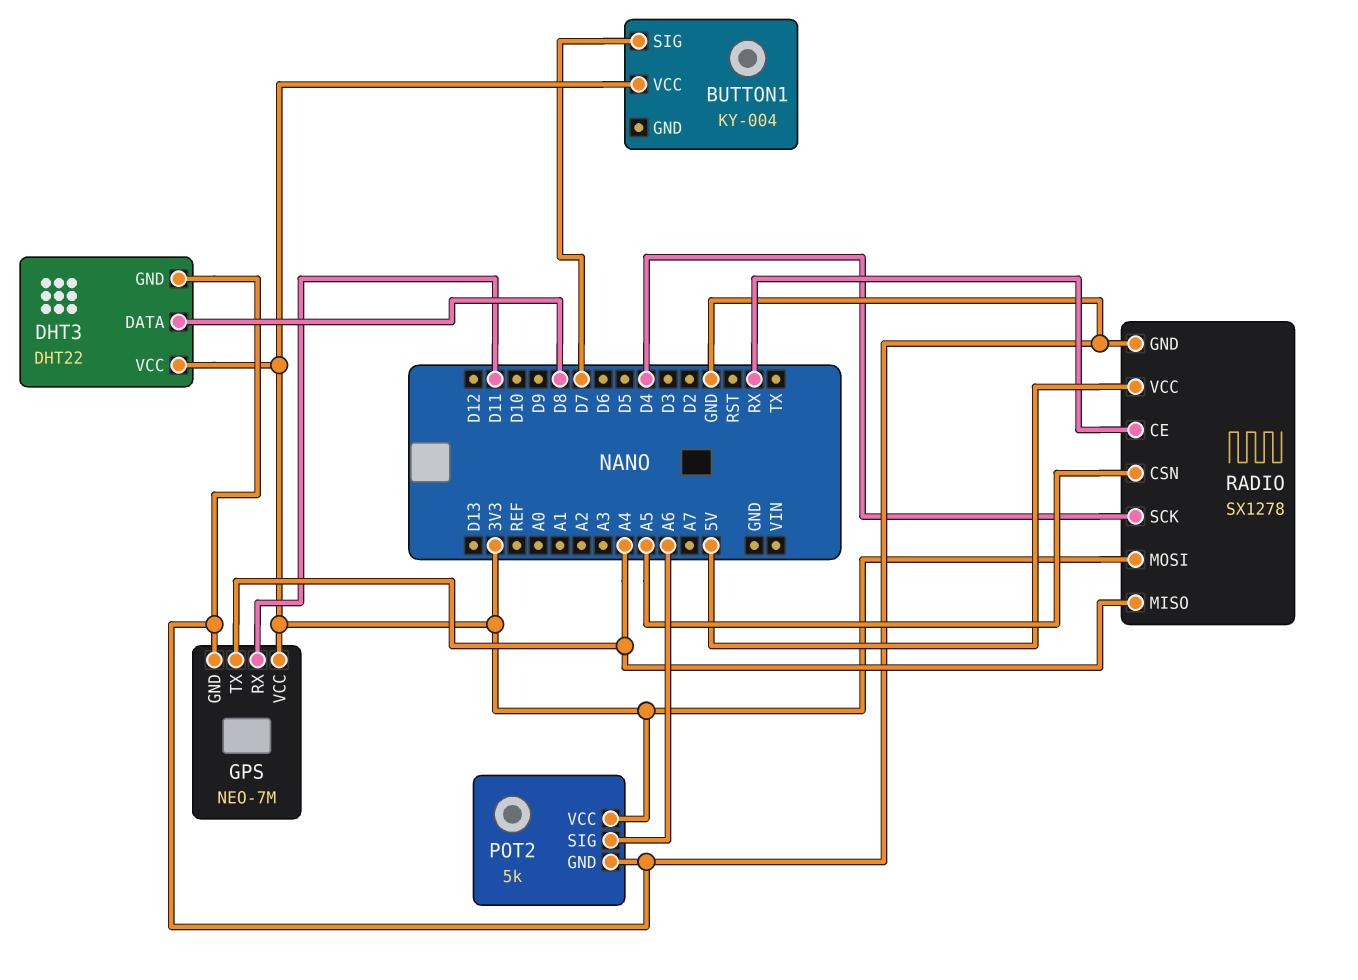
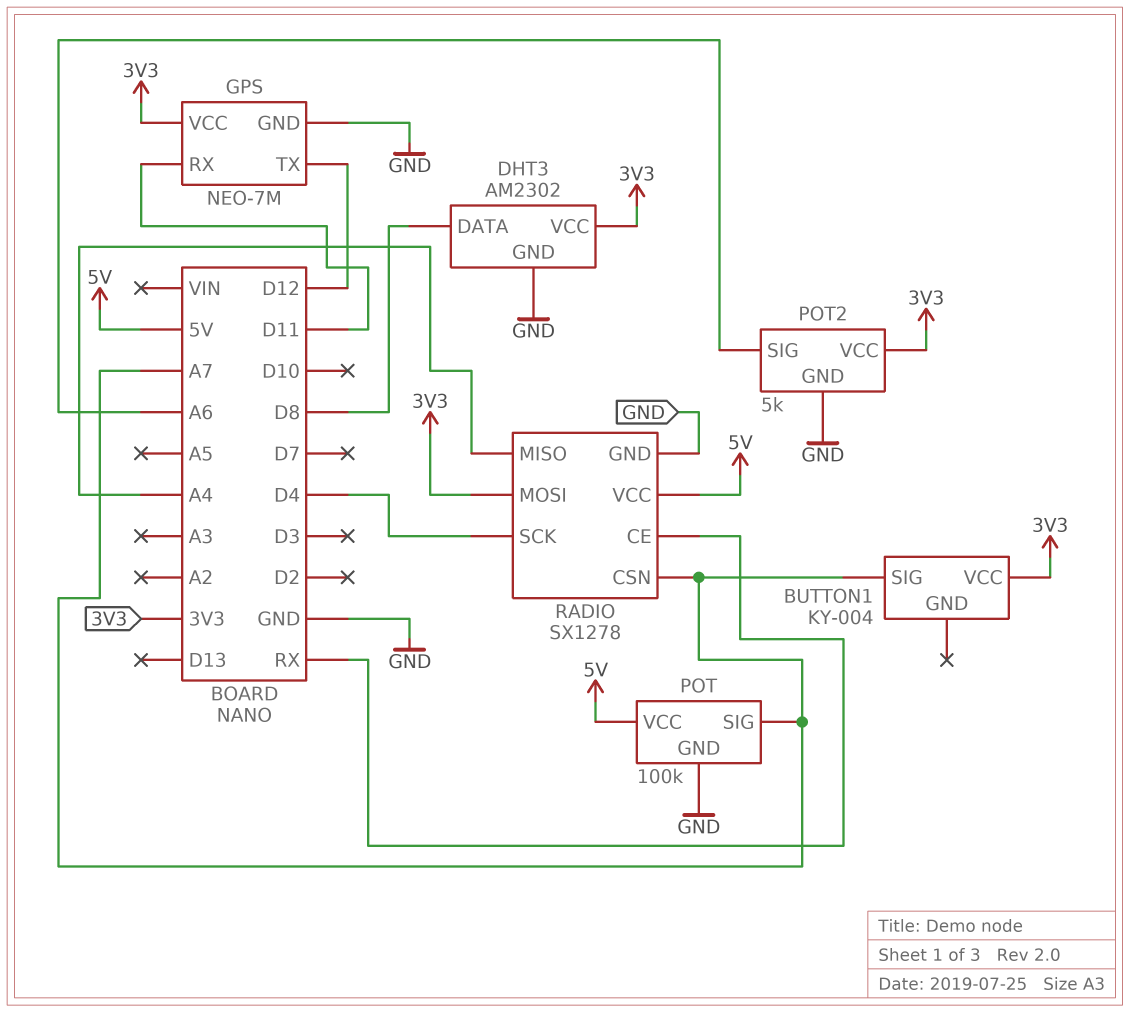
BUTTON1 pin SIG: D7 -> A7
DHT3: DHT22 -> AM2302
GPS pin TX: A4 -> D12
POT: none -> 100k
POT pin GND: none -> GND
POT pin SIG: none -> A7
POT pin VCC: none -> 5V
RADIO pin CSN: A5 -> A7

